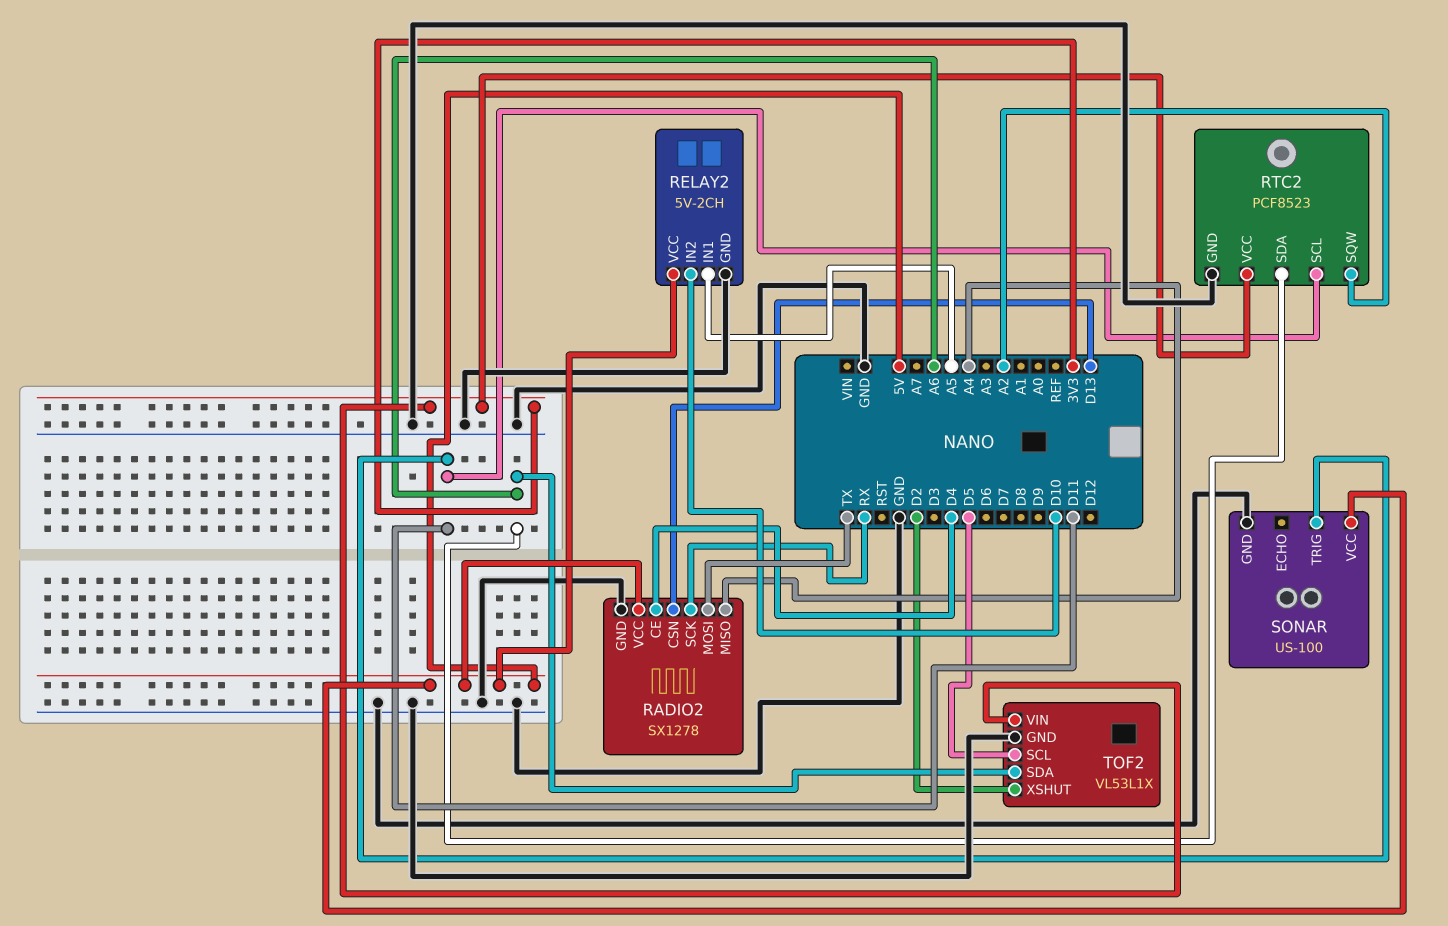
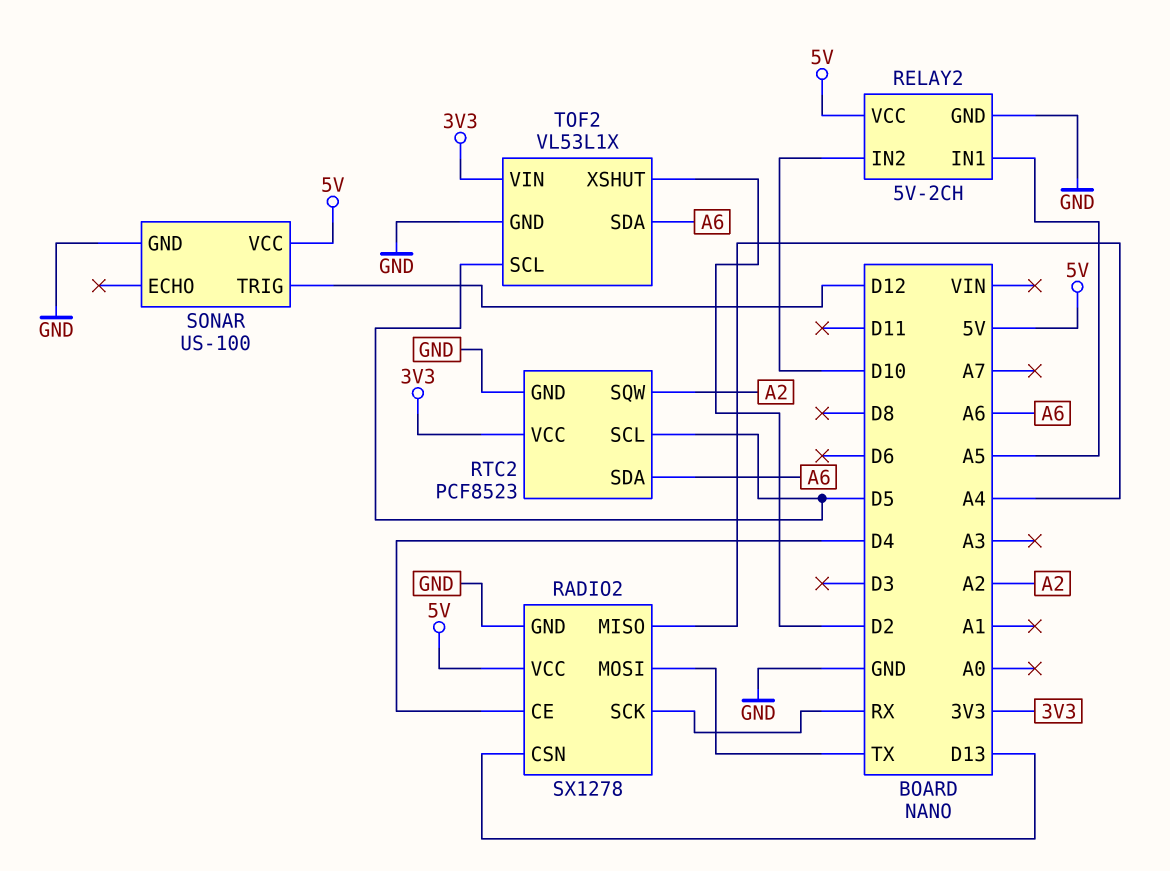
RTC2 pin SCL: D11 -> D5
SONAR pin TRIG: D11 -> D12

